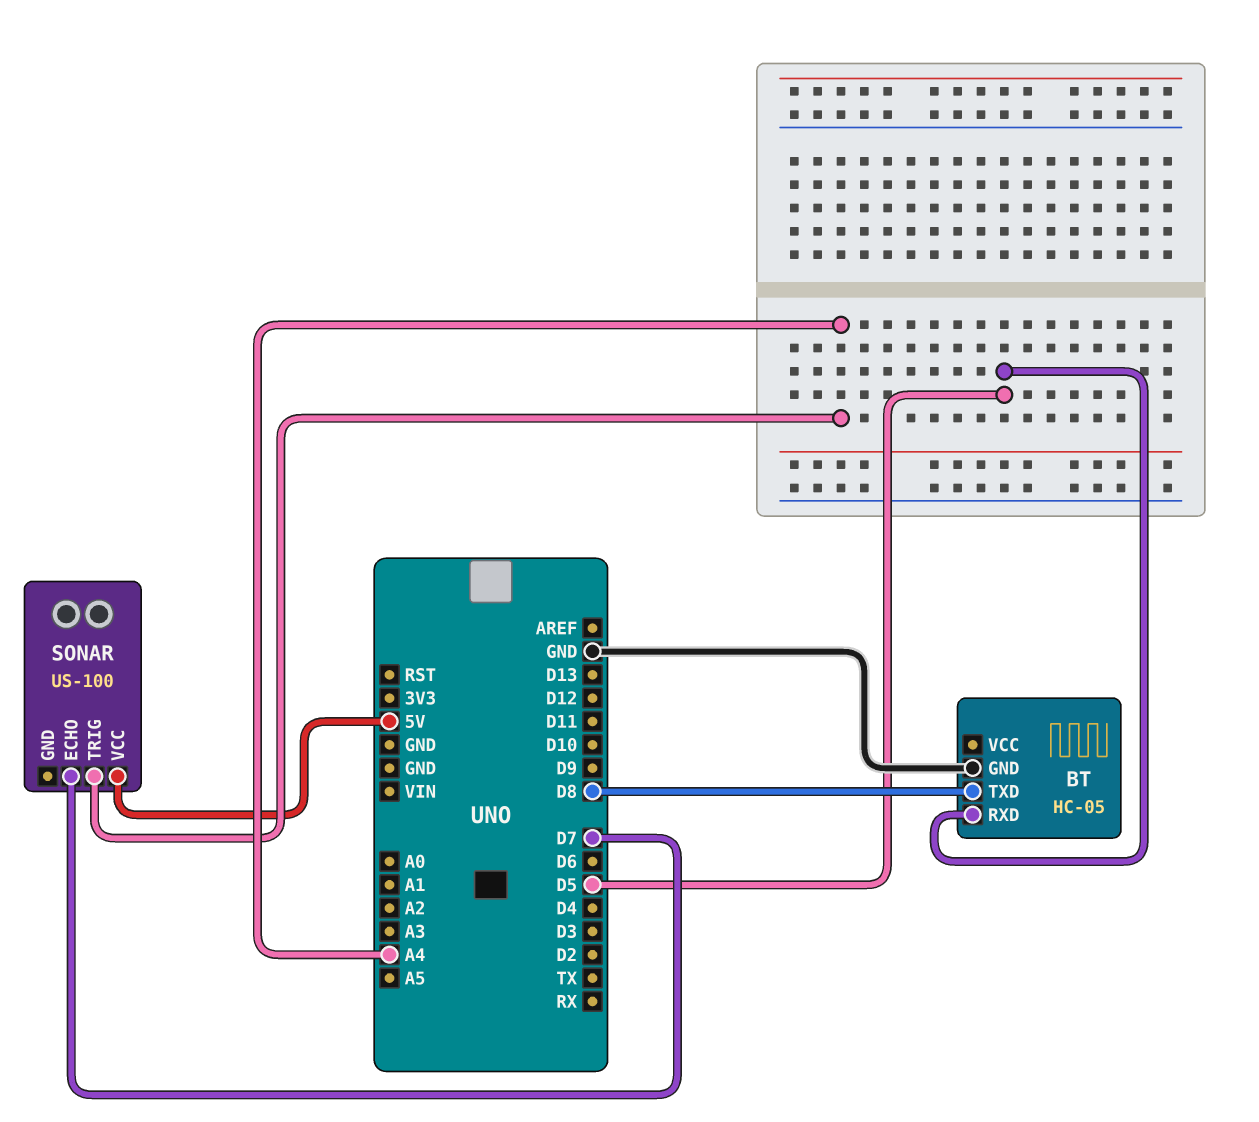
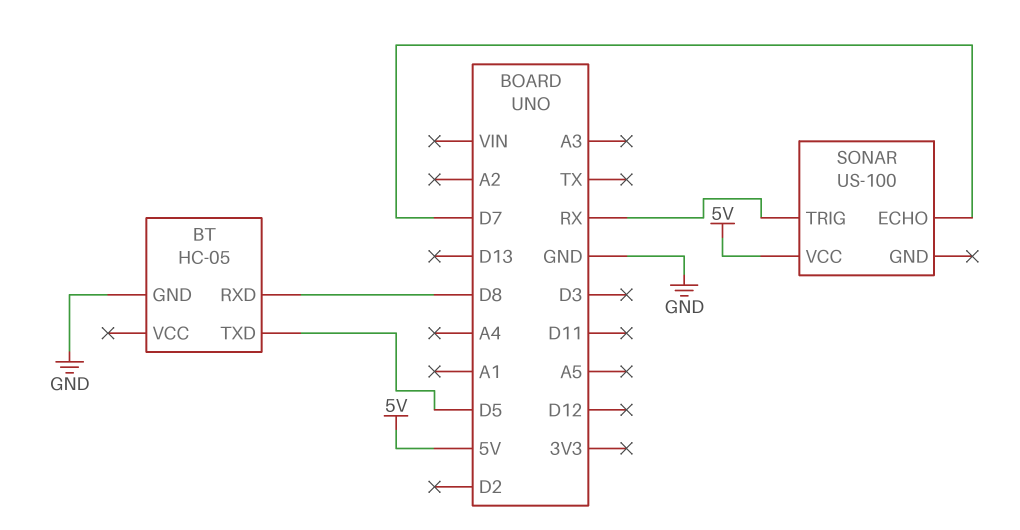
BT pin RXD: D5 -> D8
BT pin TXD: D8 -> D5
SONAR pin TRIG: A4 -> RX

